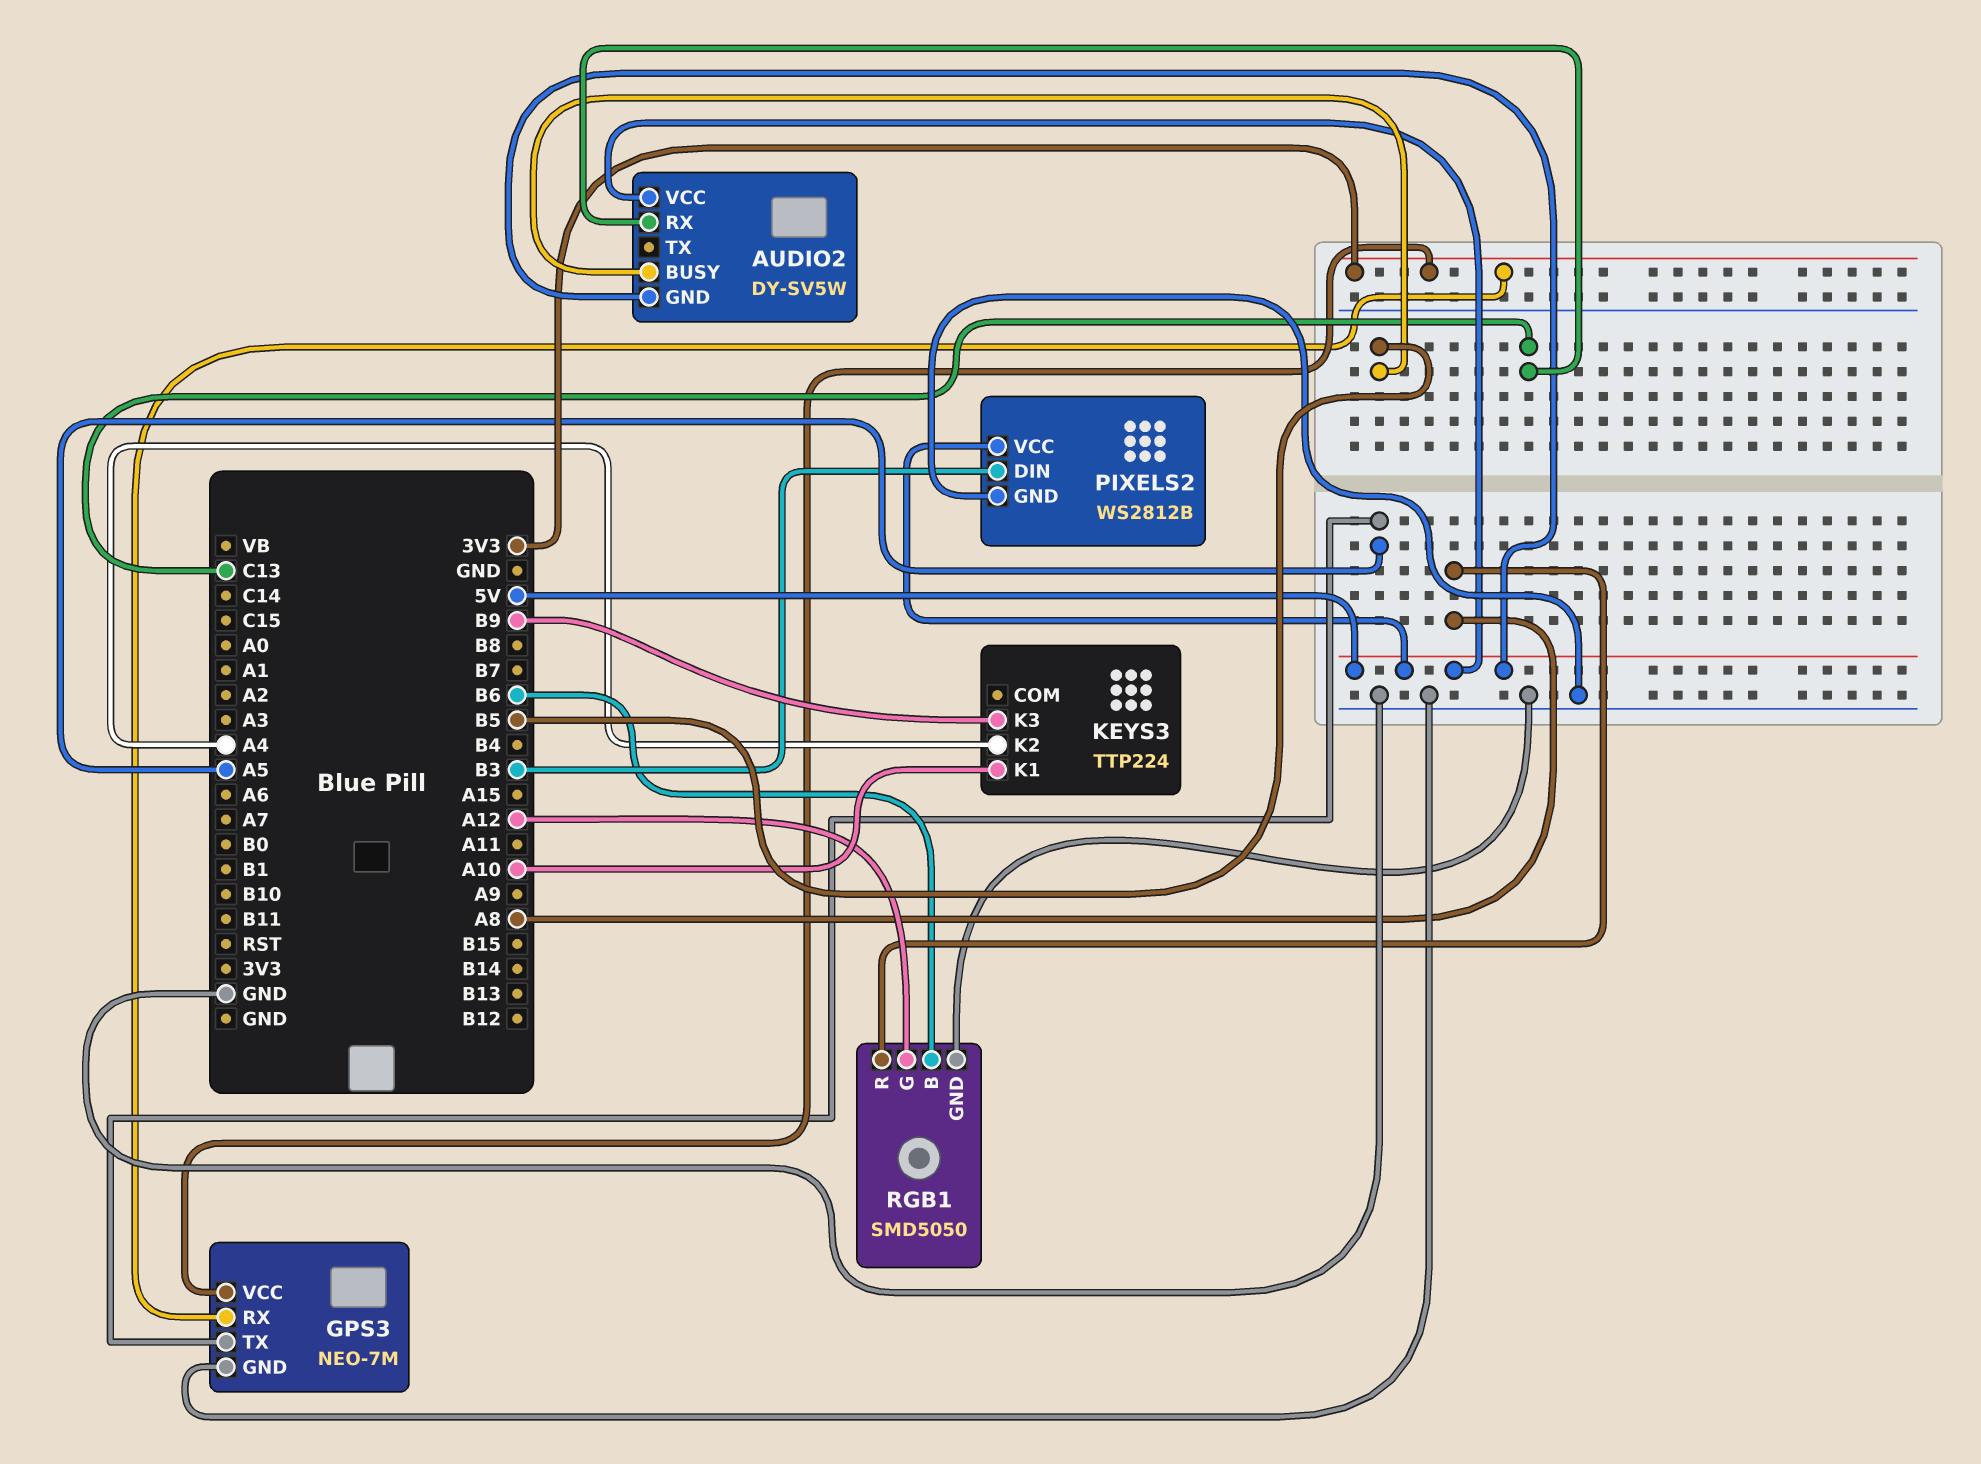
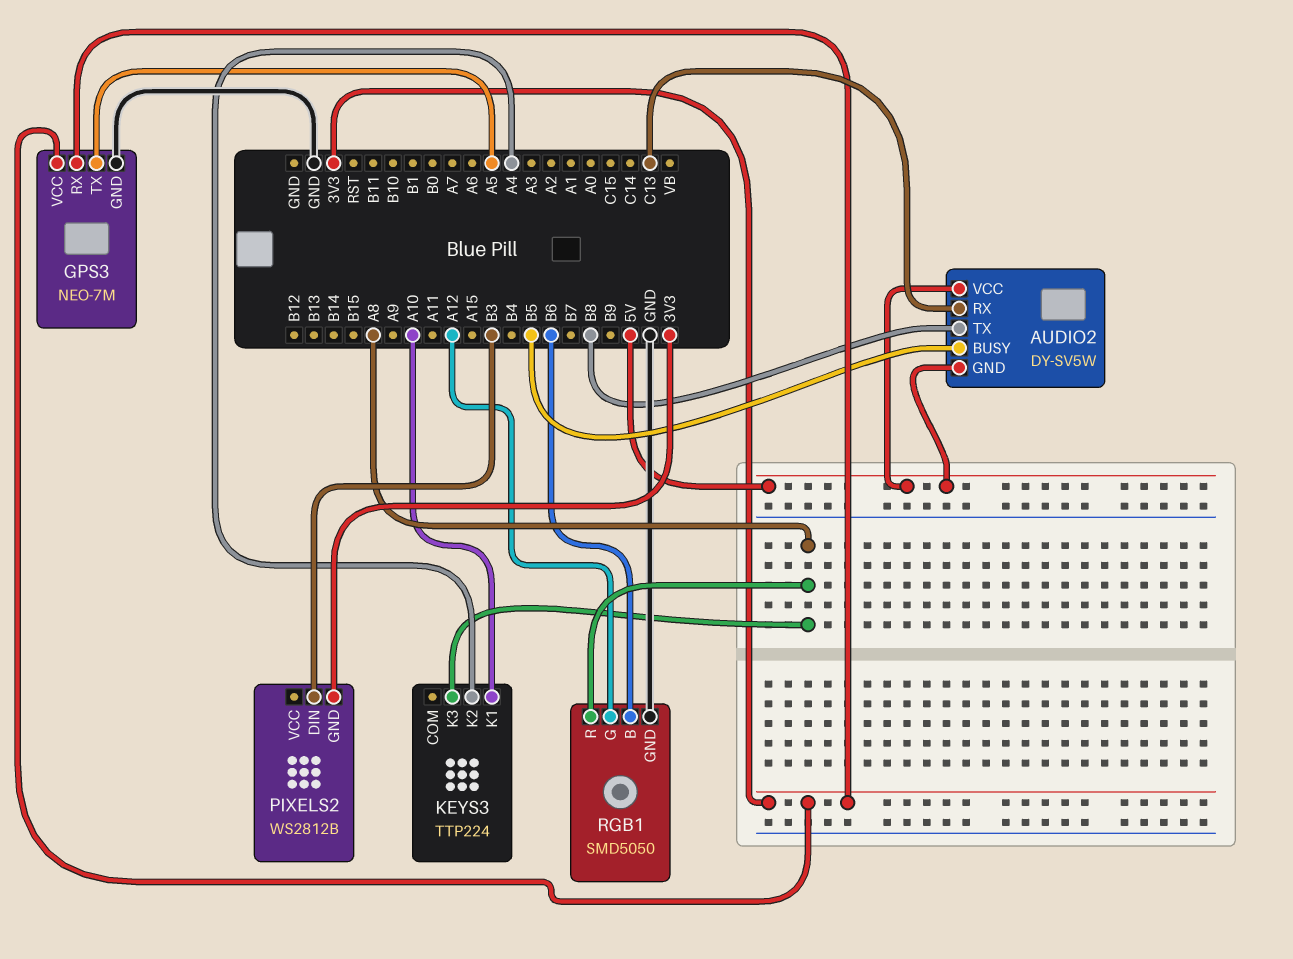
AUDIO2 pin TX: none -> B8
KEYS3 pin K3: B9 -> A8
PIXELS2 pin GND: GND -> 3V3
PIXELS2 pin VCC: 5V -> none

